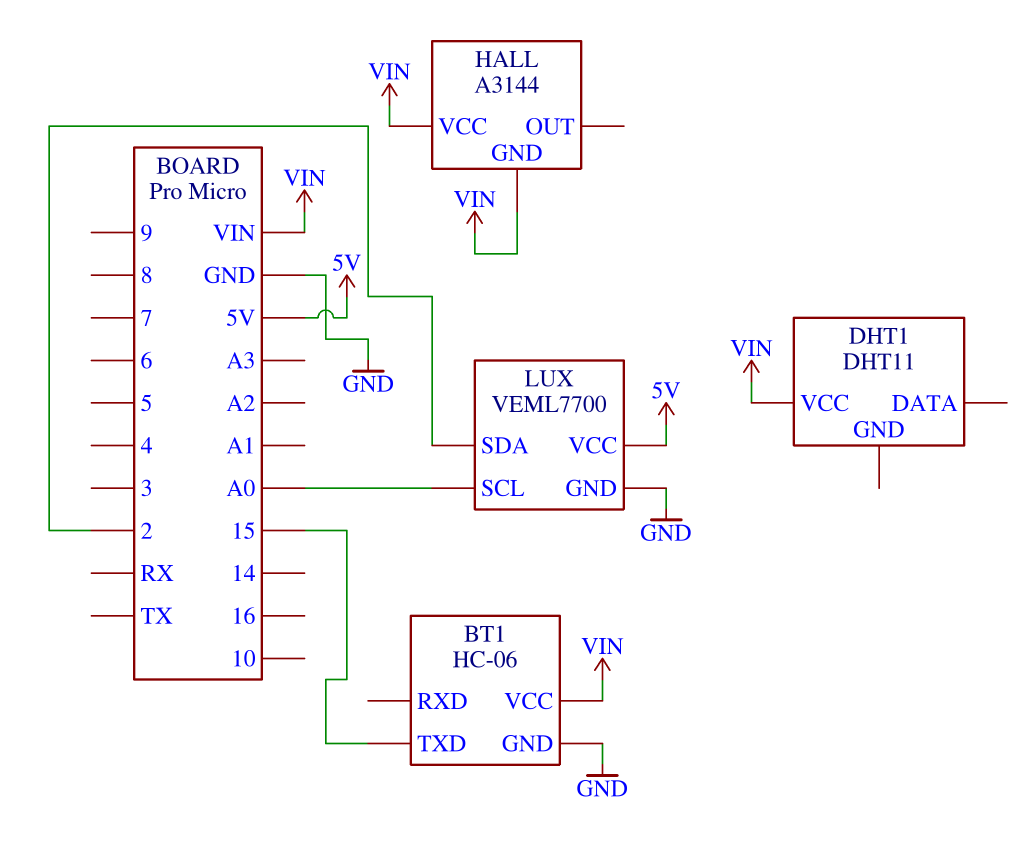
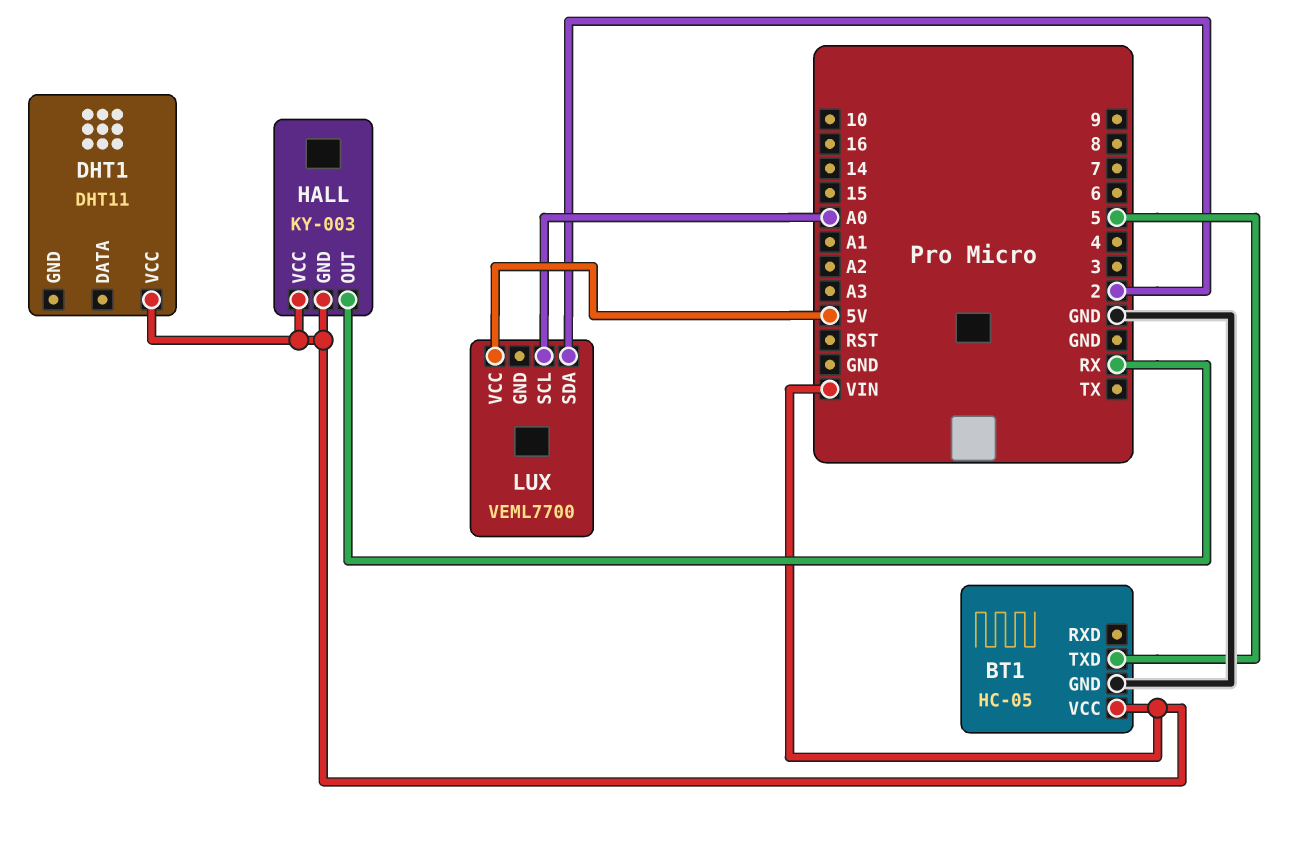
BT1: HC-06 -> HC-05
BT1 pin TXD: 15 -> 5
HALL: A3144 -> KY-003
HALL pin OUT: none -> RX
LUX pin GND: GND -> none

